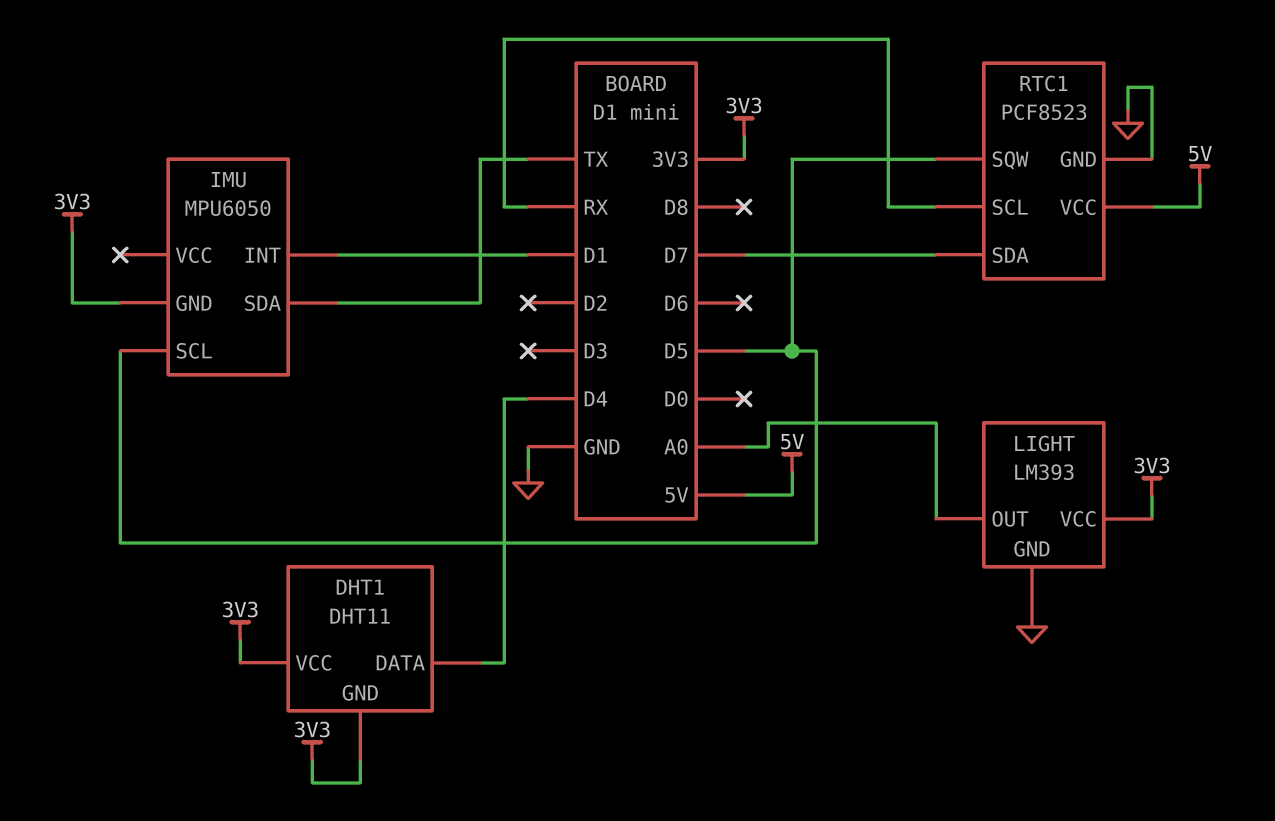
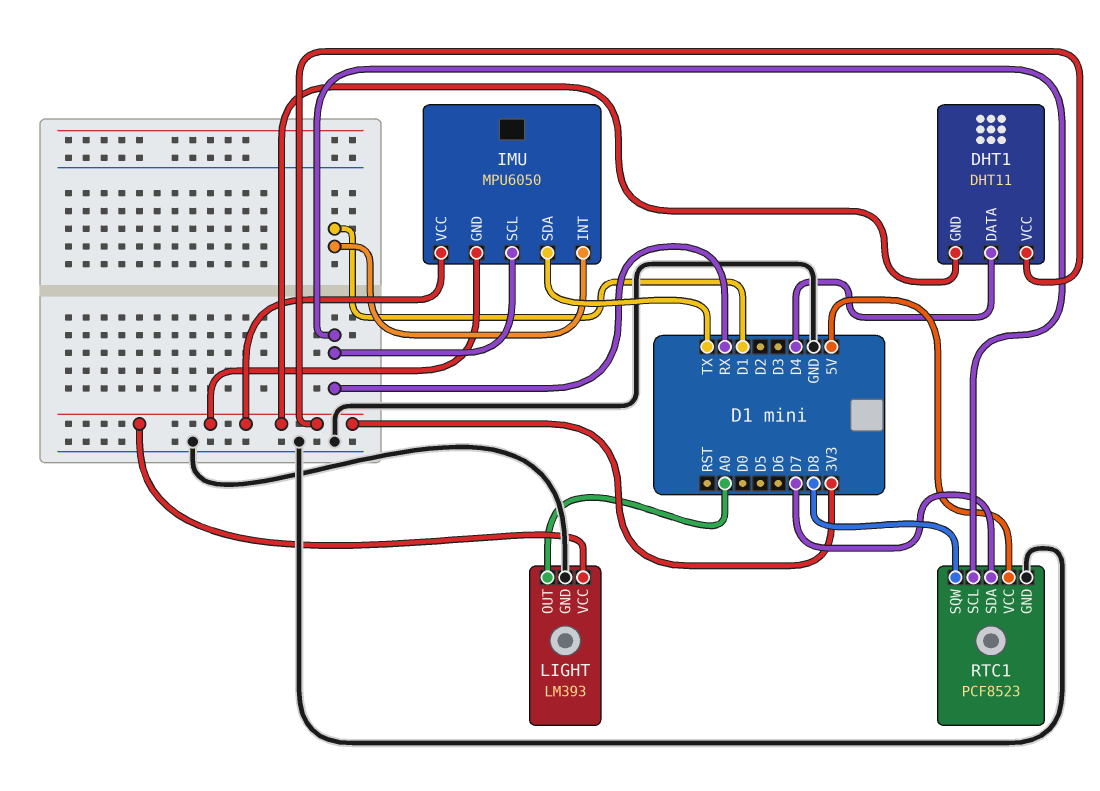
IMU pin SCL: D5 -> RX
IMU pin VCC: none -> 3V3
RTC1 pin SQW: D5 -> D8

